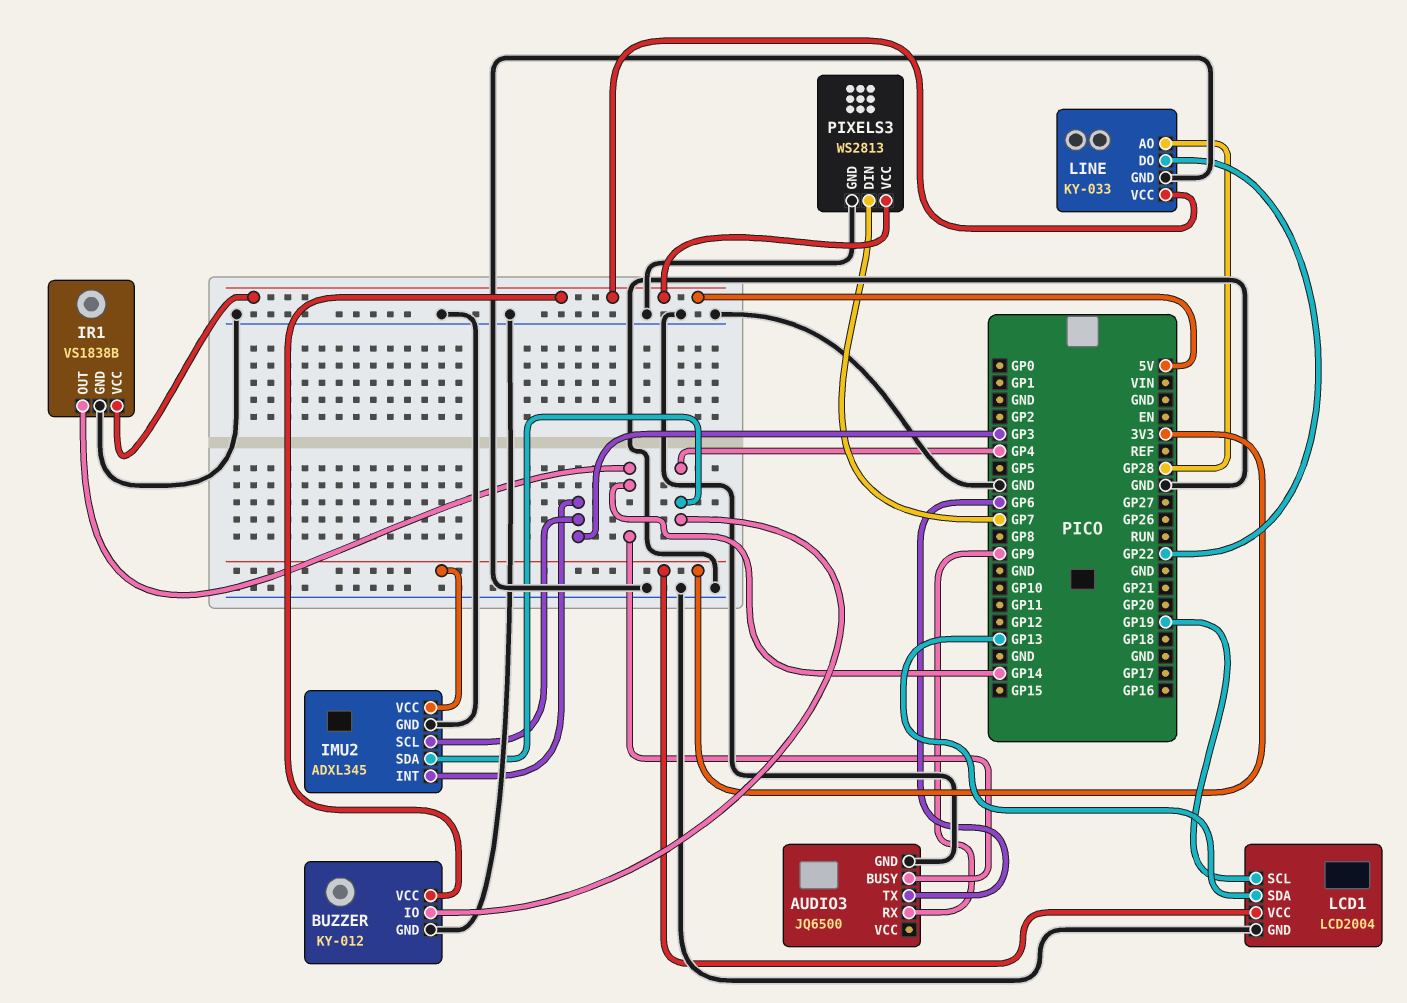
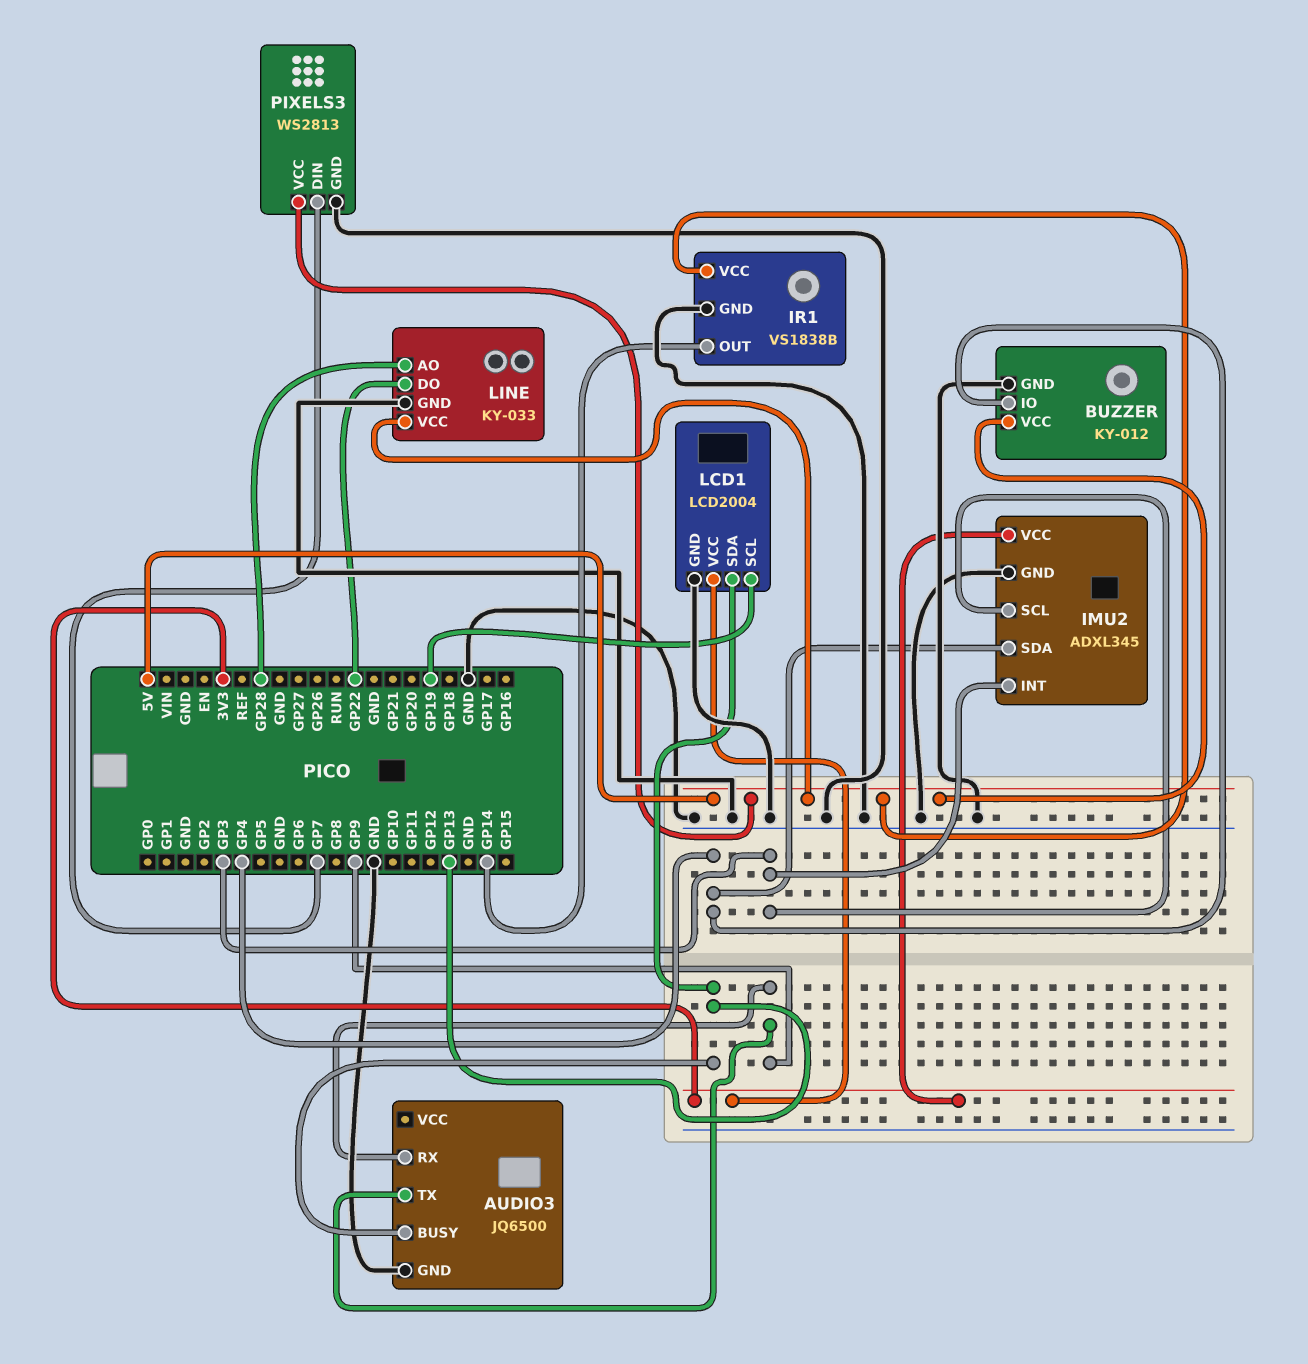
AUDIO3 pin BUSY: GP14 -> GP13
AUDIO3 pin TX: GP6 -> GP9

